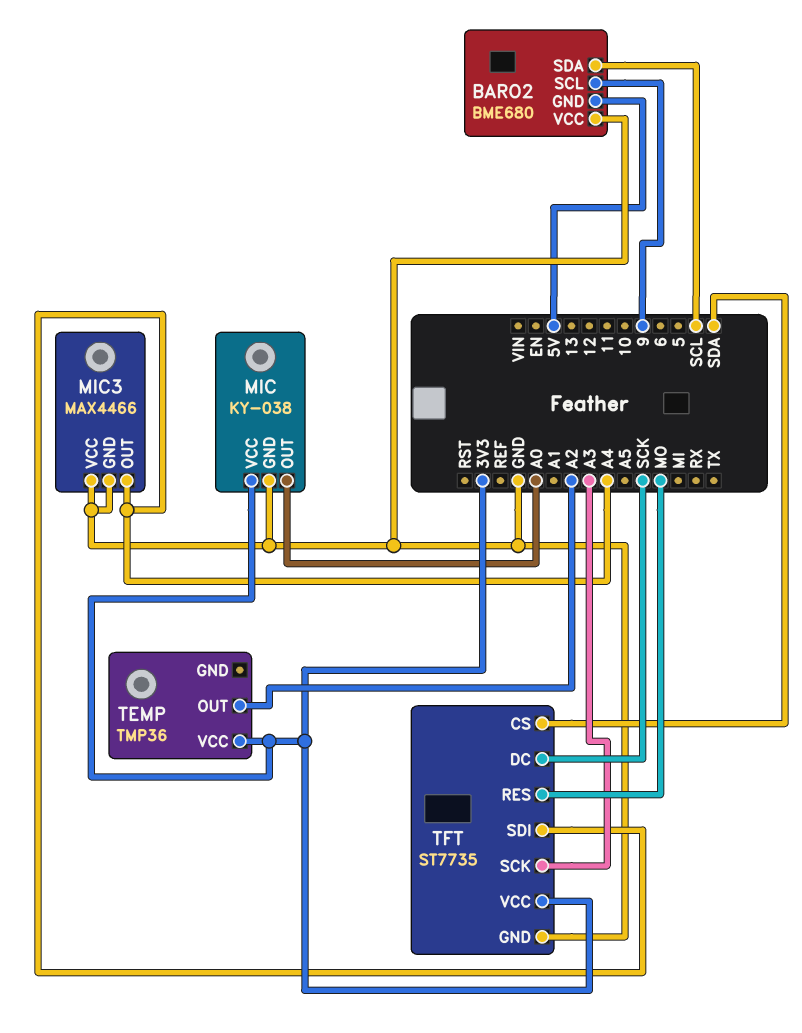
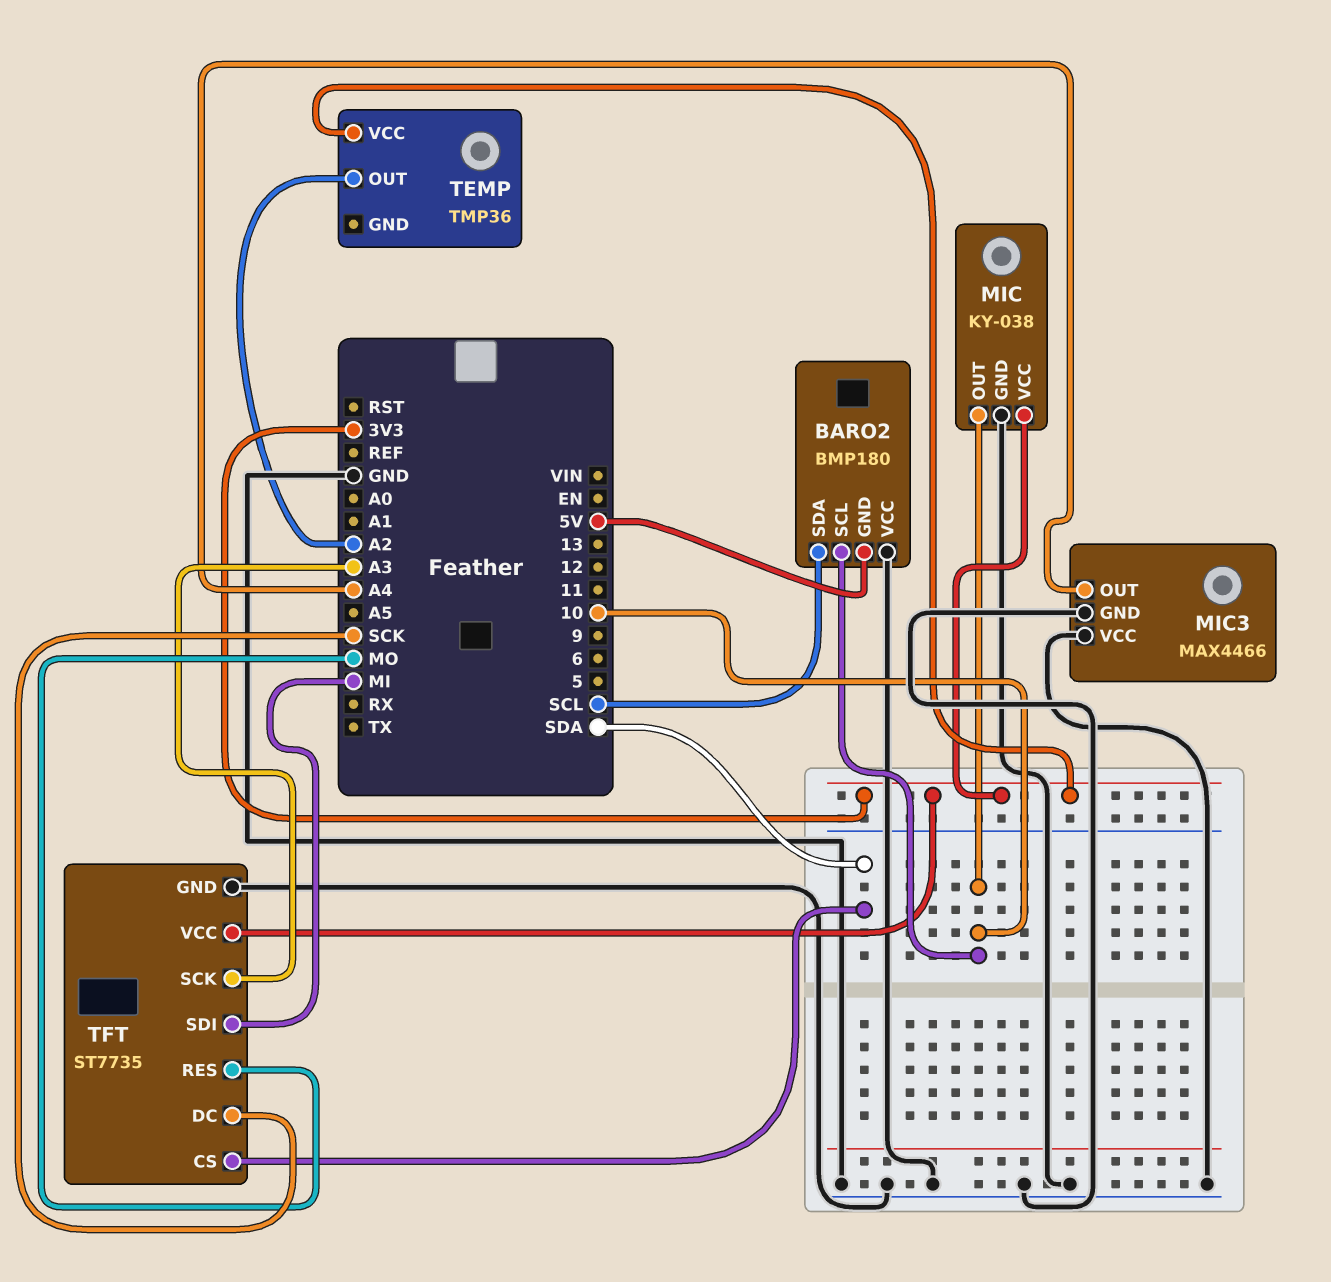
BARO2: BME680 -> BMP180
BARO2 pin SCL: 9 -> 10
MIC pin OUT: A0 -> 10
TFT pin SDI: A4 -> MI

